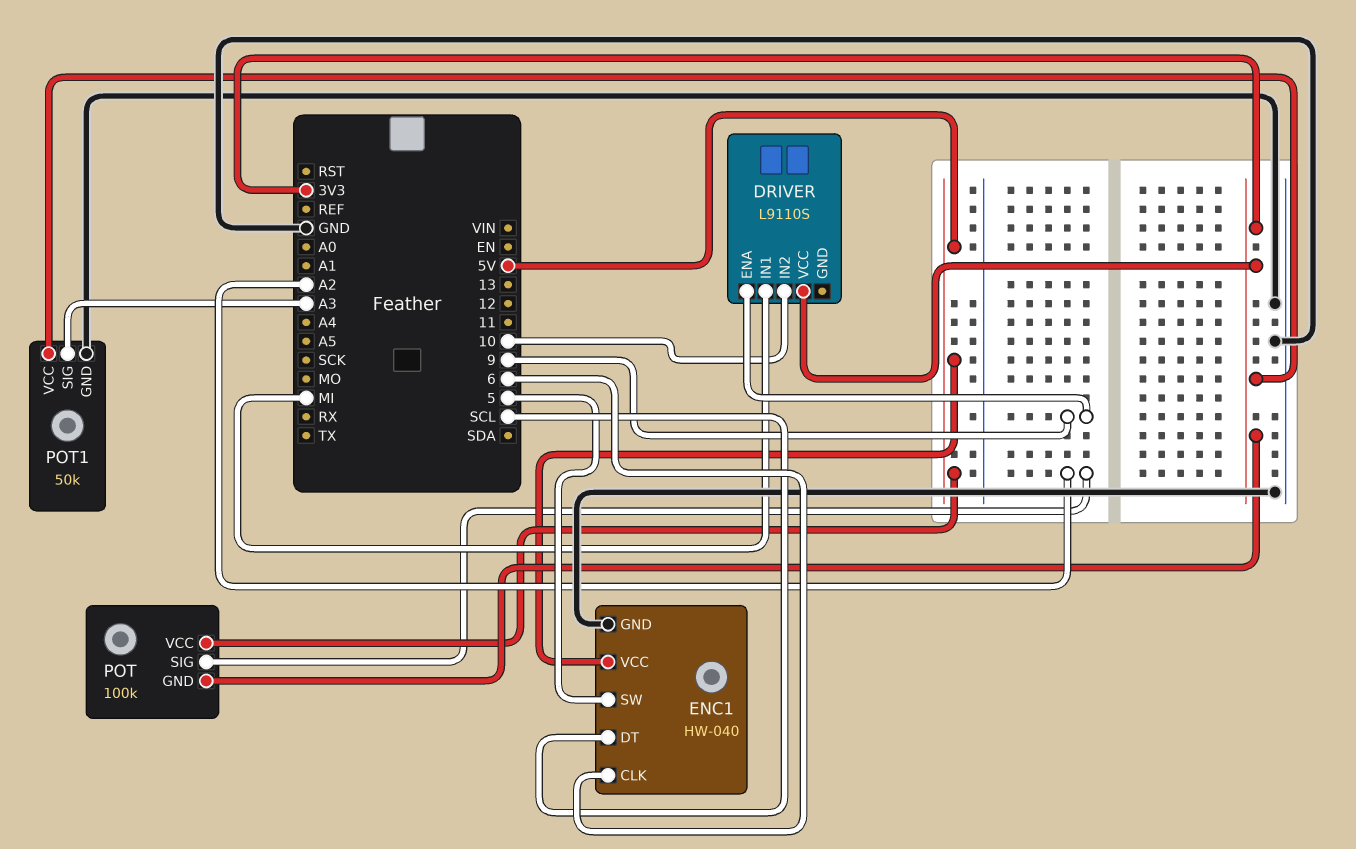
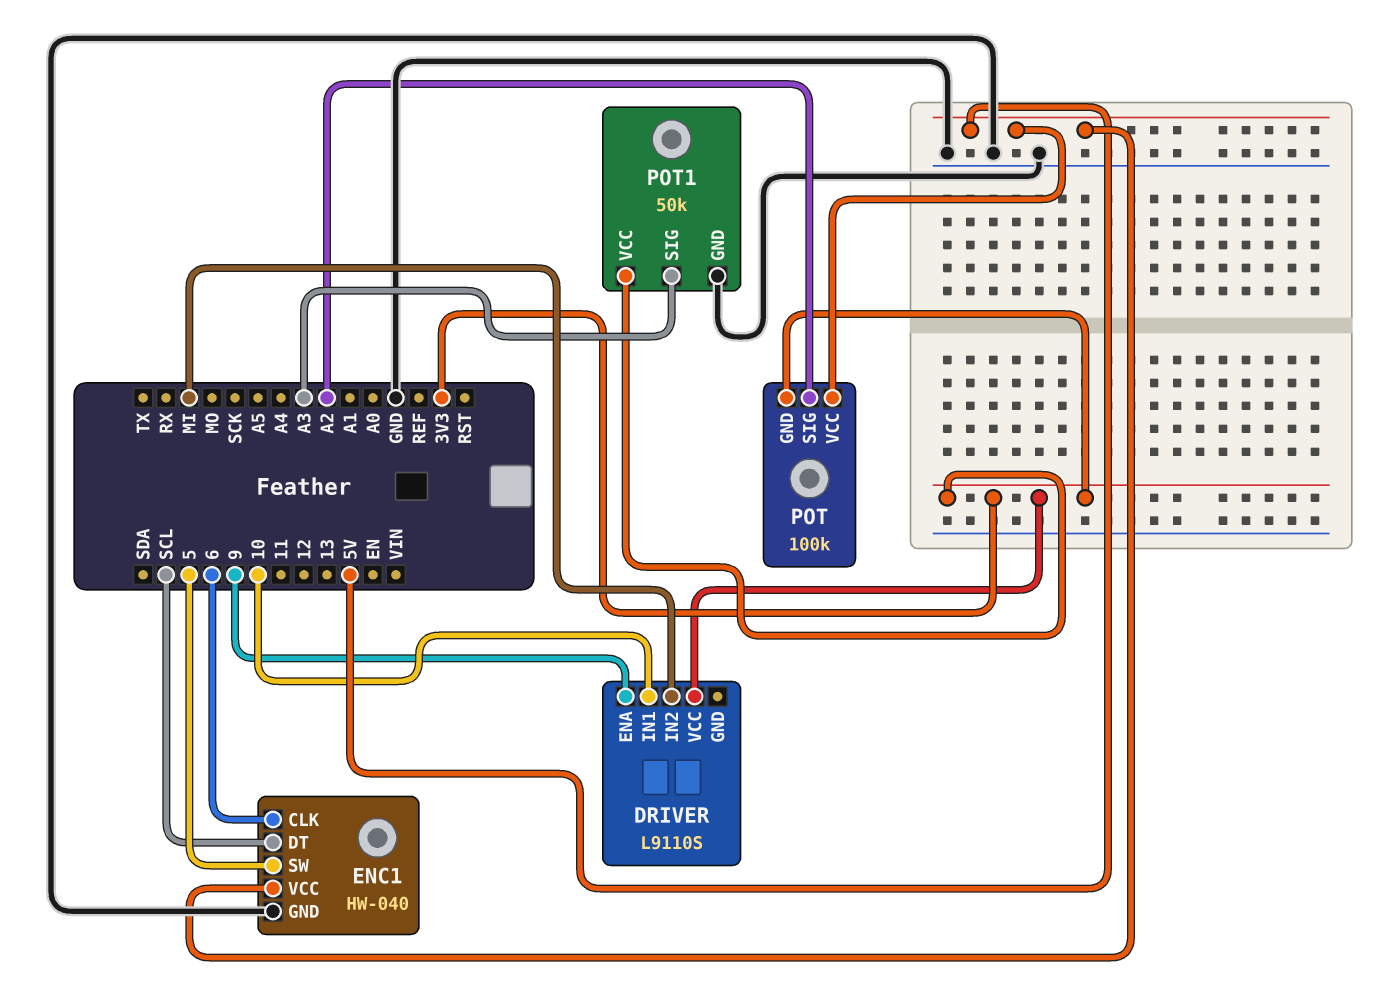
DRIVER pin IN1: MI -> 10
DRIVER pin IN2: 10 -> MI

